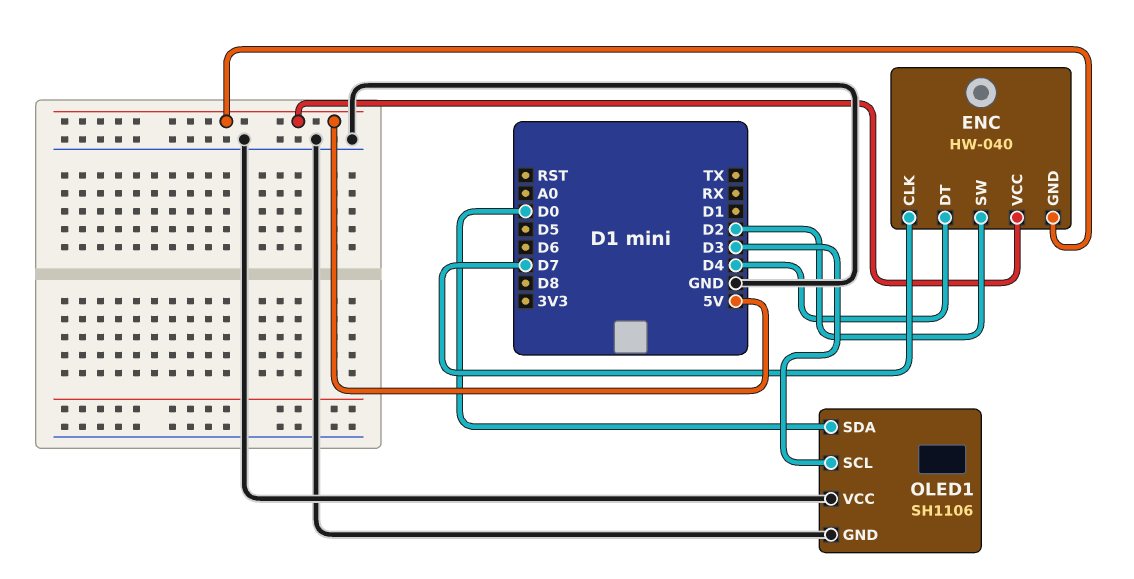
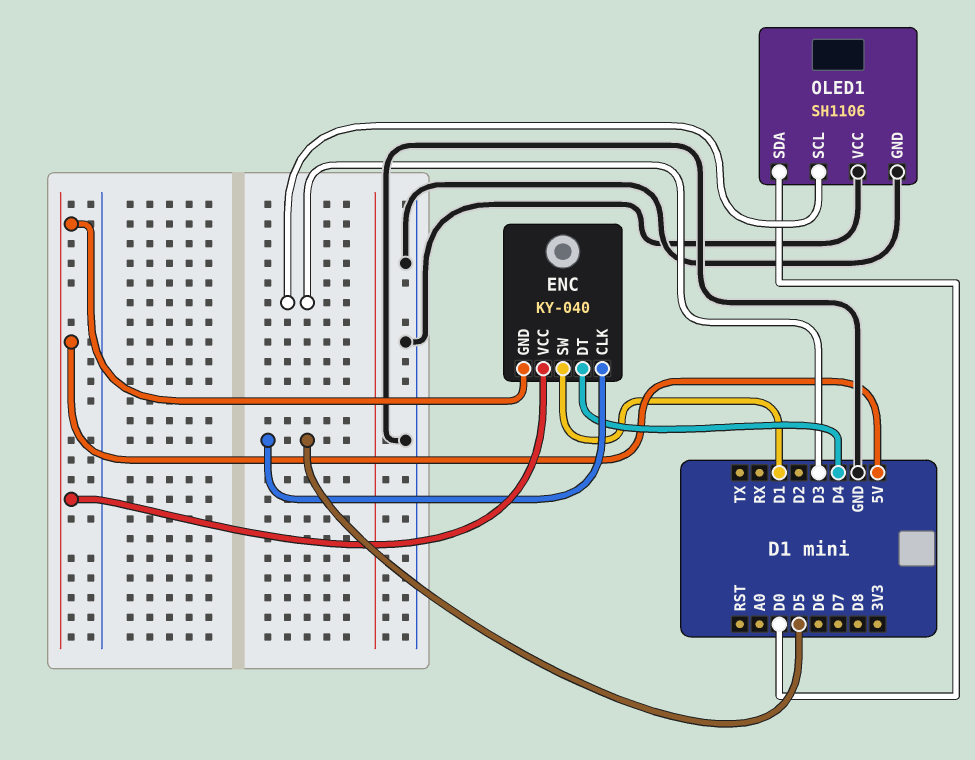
ENC: HW-040 -> KY-040
ENC pin CLK: D7 -> D5
ENC pin SW: D2 -> D1

